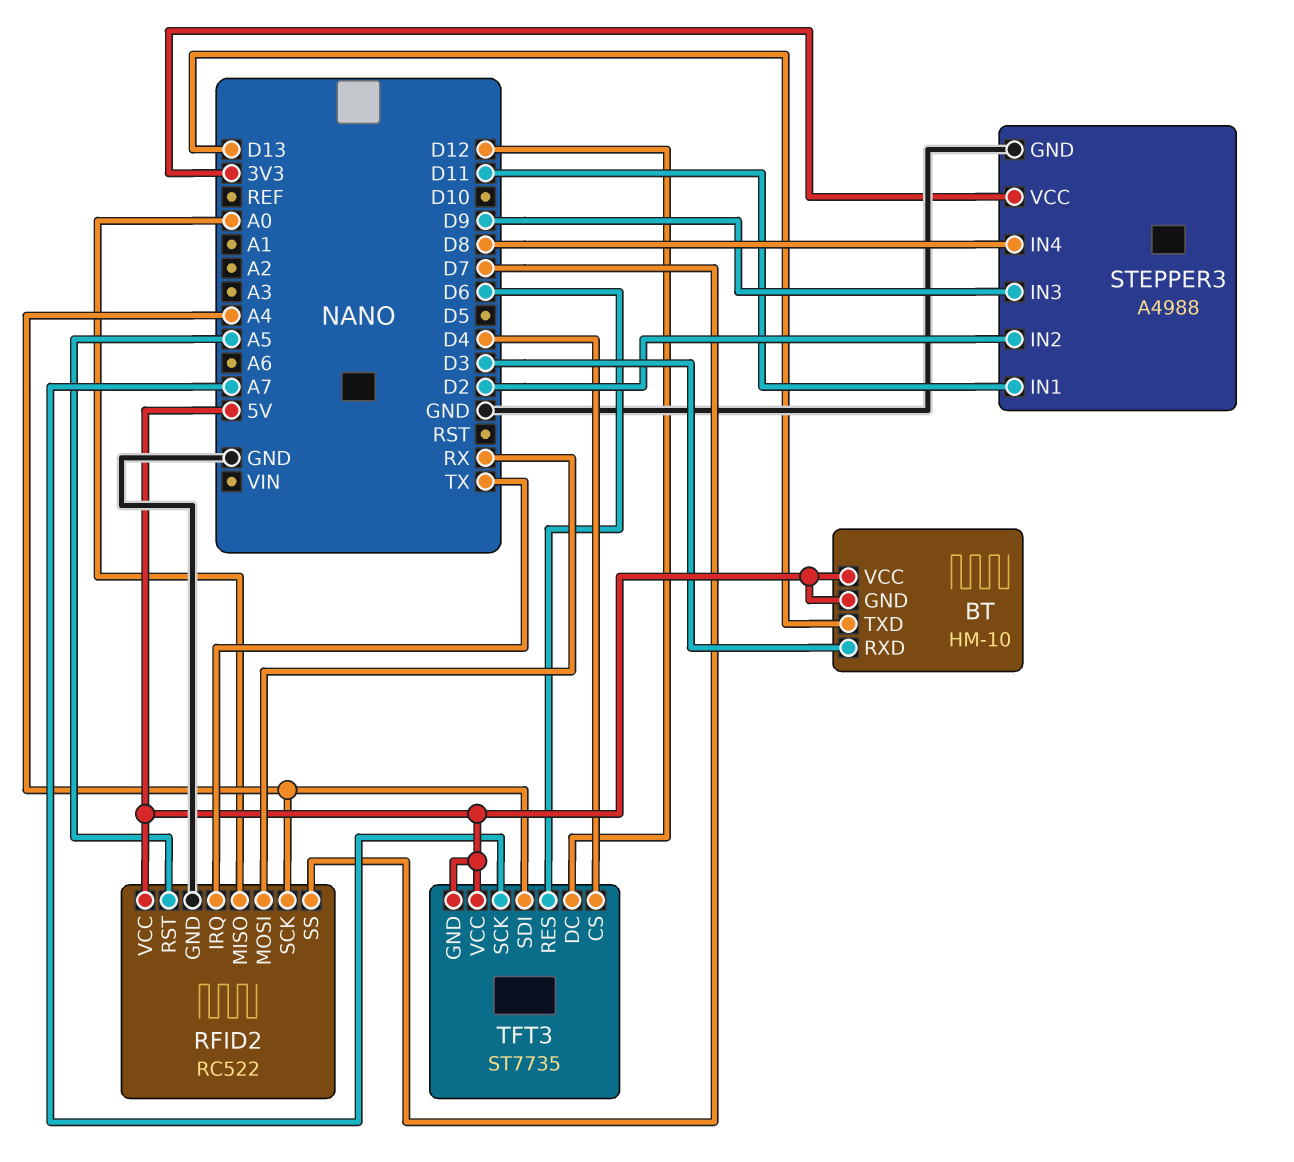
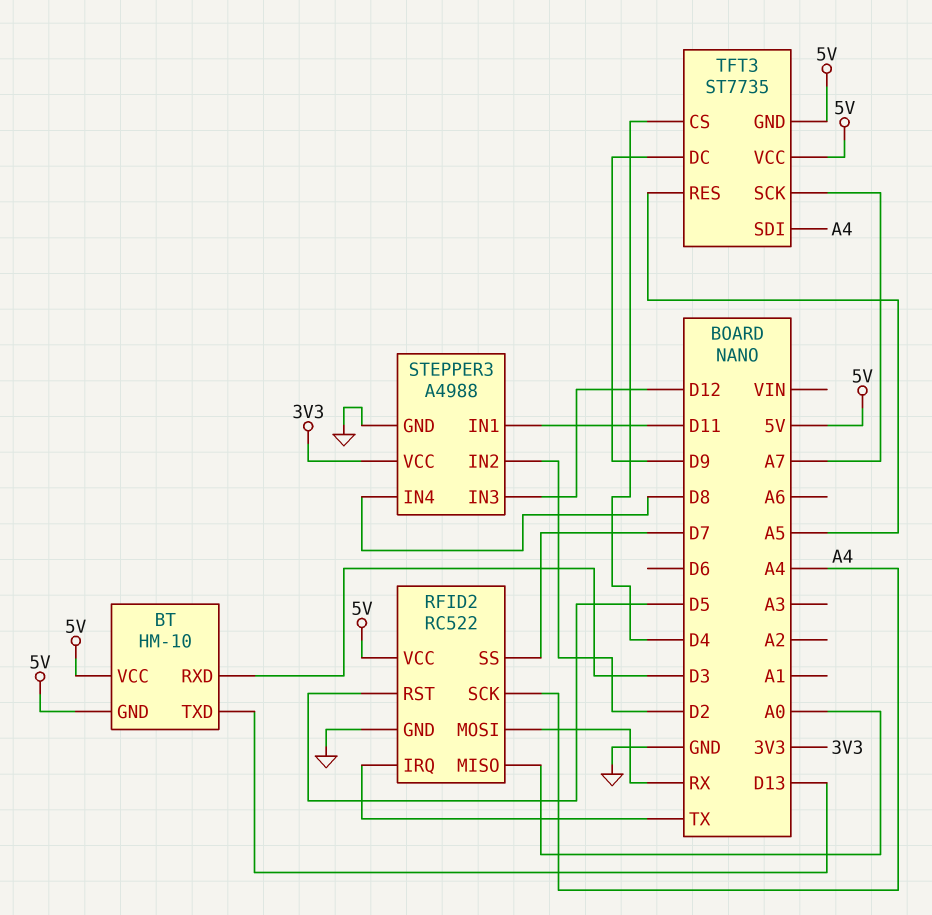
RFID2 pin RST: A5 -> D5
STEPPER3 pin IN3: D9 -> D12
TFT3 pin DC: D12 -> D9
TFT3 pin RES: D6 -> A5

